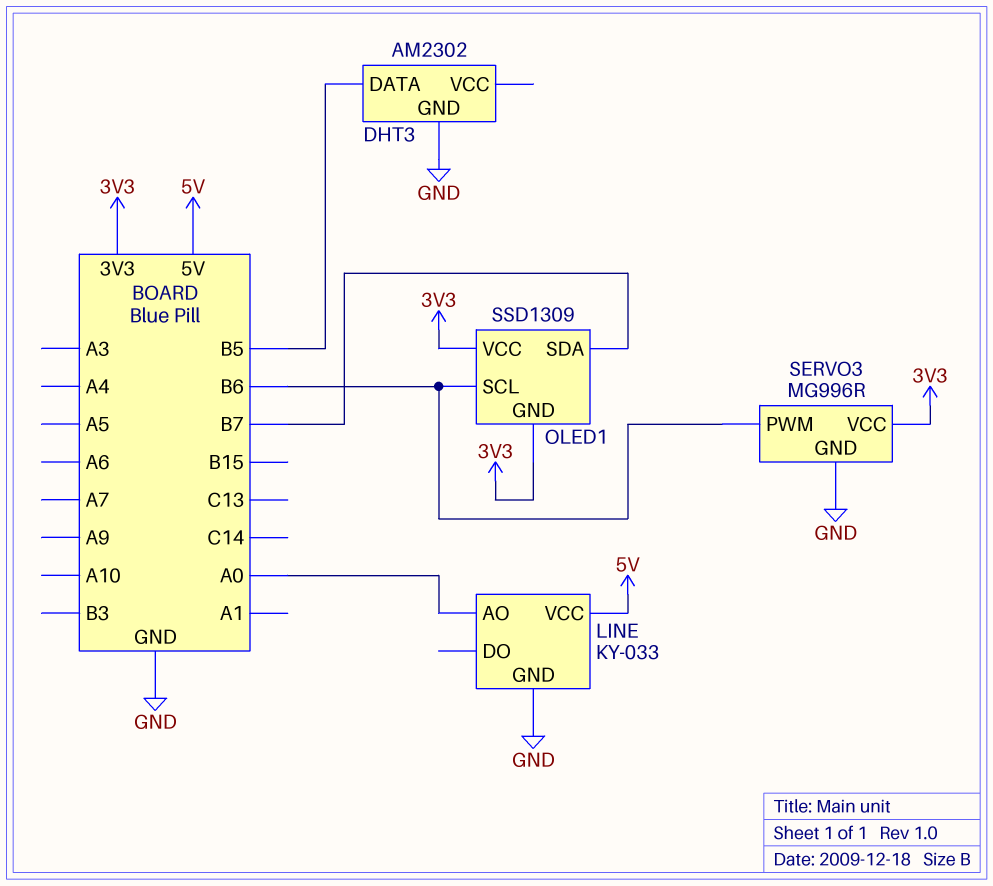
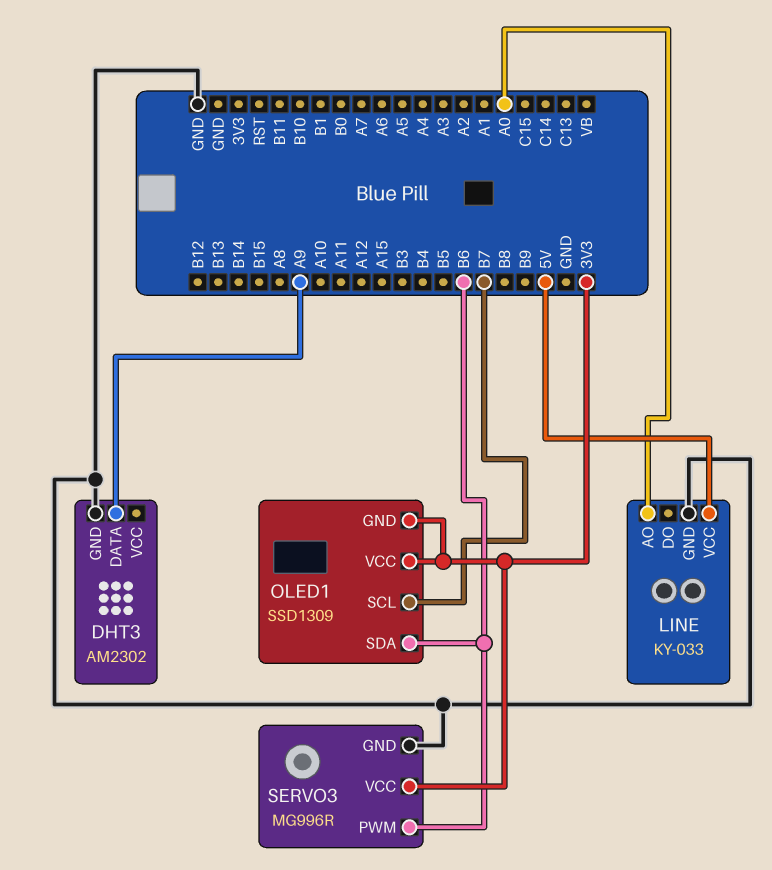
DHT3 pin DATA: B5 -> A9
OLED1 pin SCL: B6 -> B7
OLED1 pin SDA: B7 -> B6

